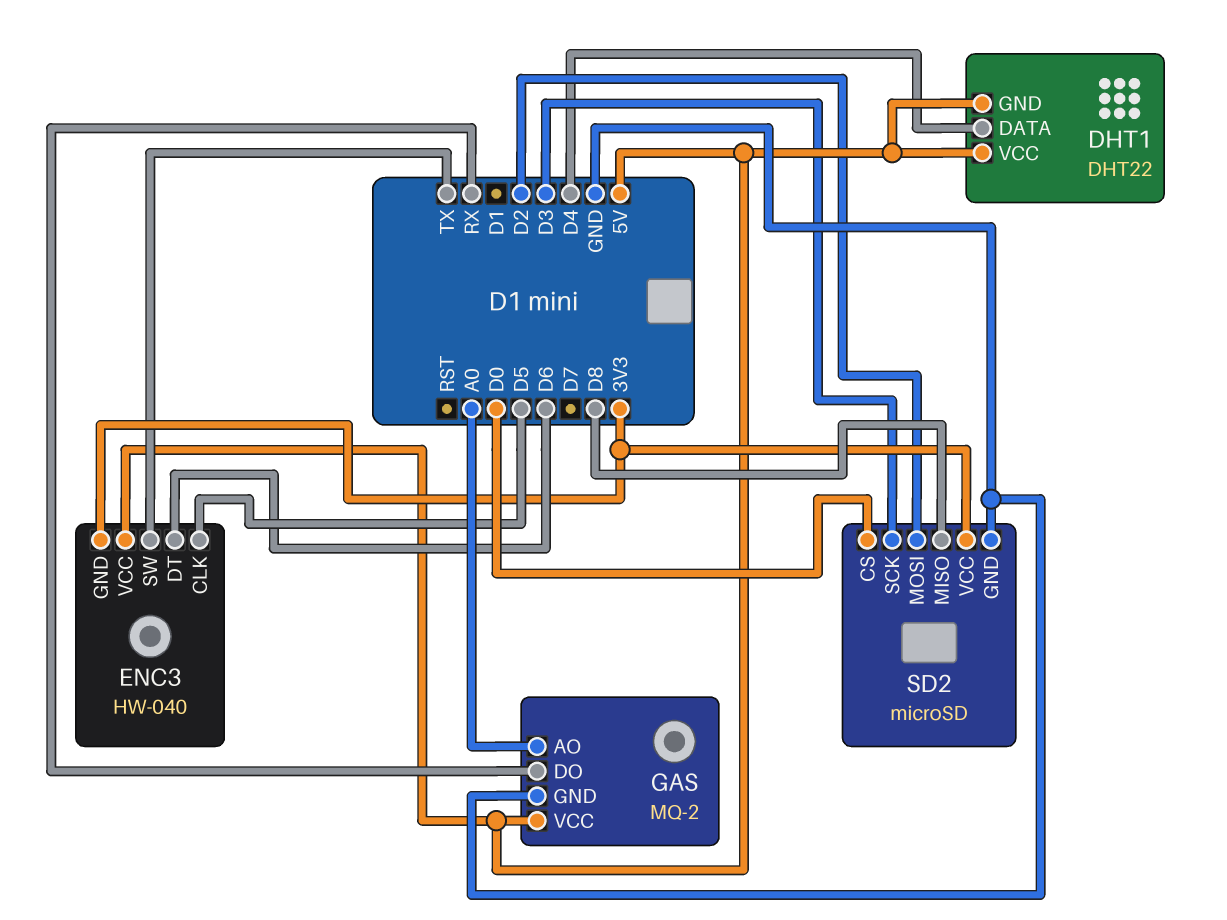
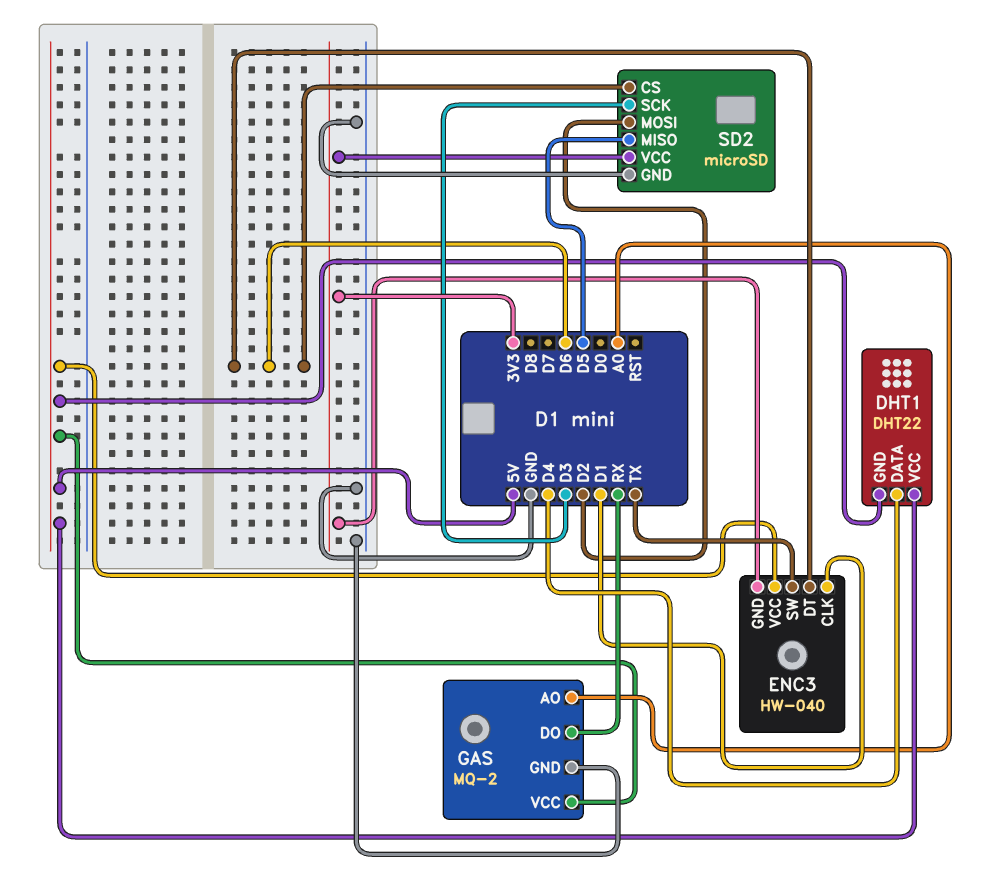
ENC3 pin CLK: D5 -> D1
SD2 pin CS: D0 -> D6
SD2 pin MISO: D8 -> D5

